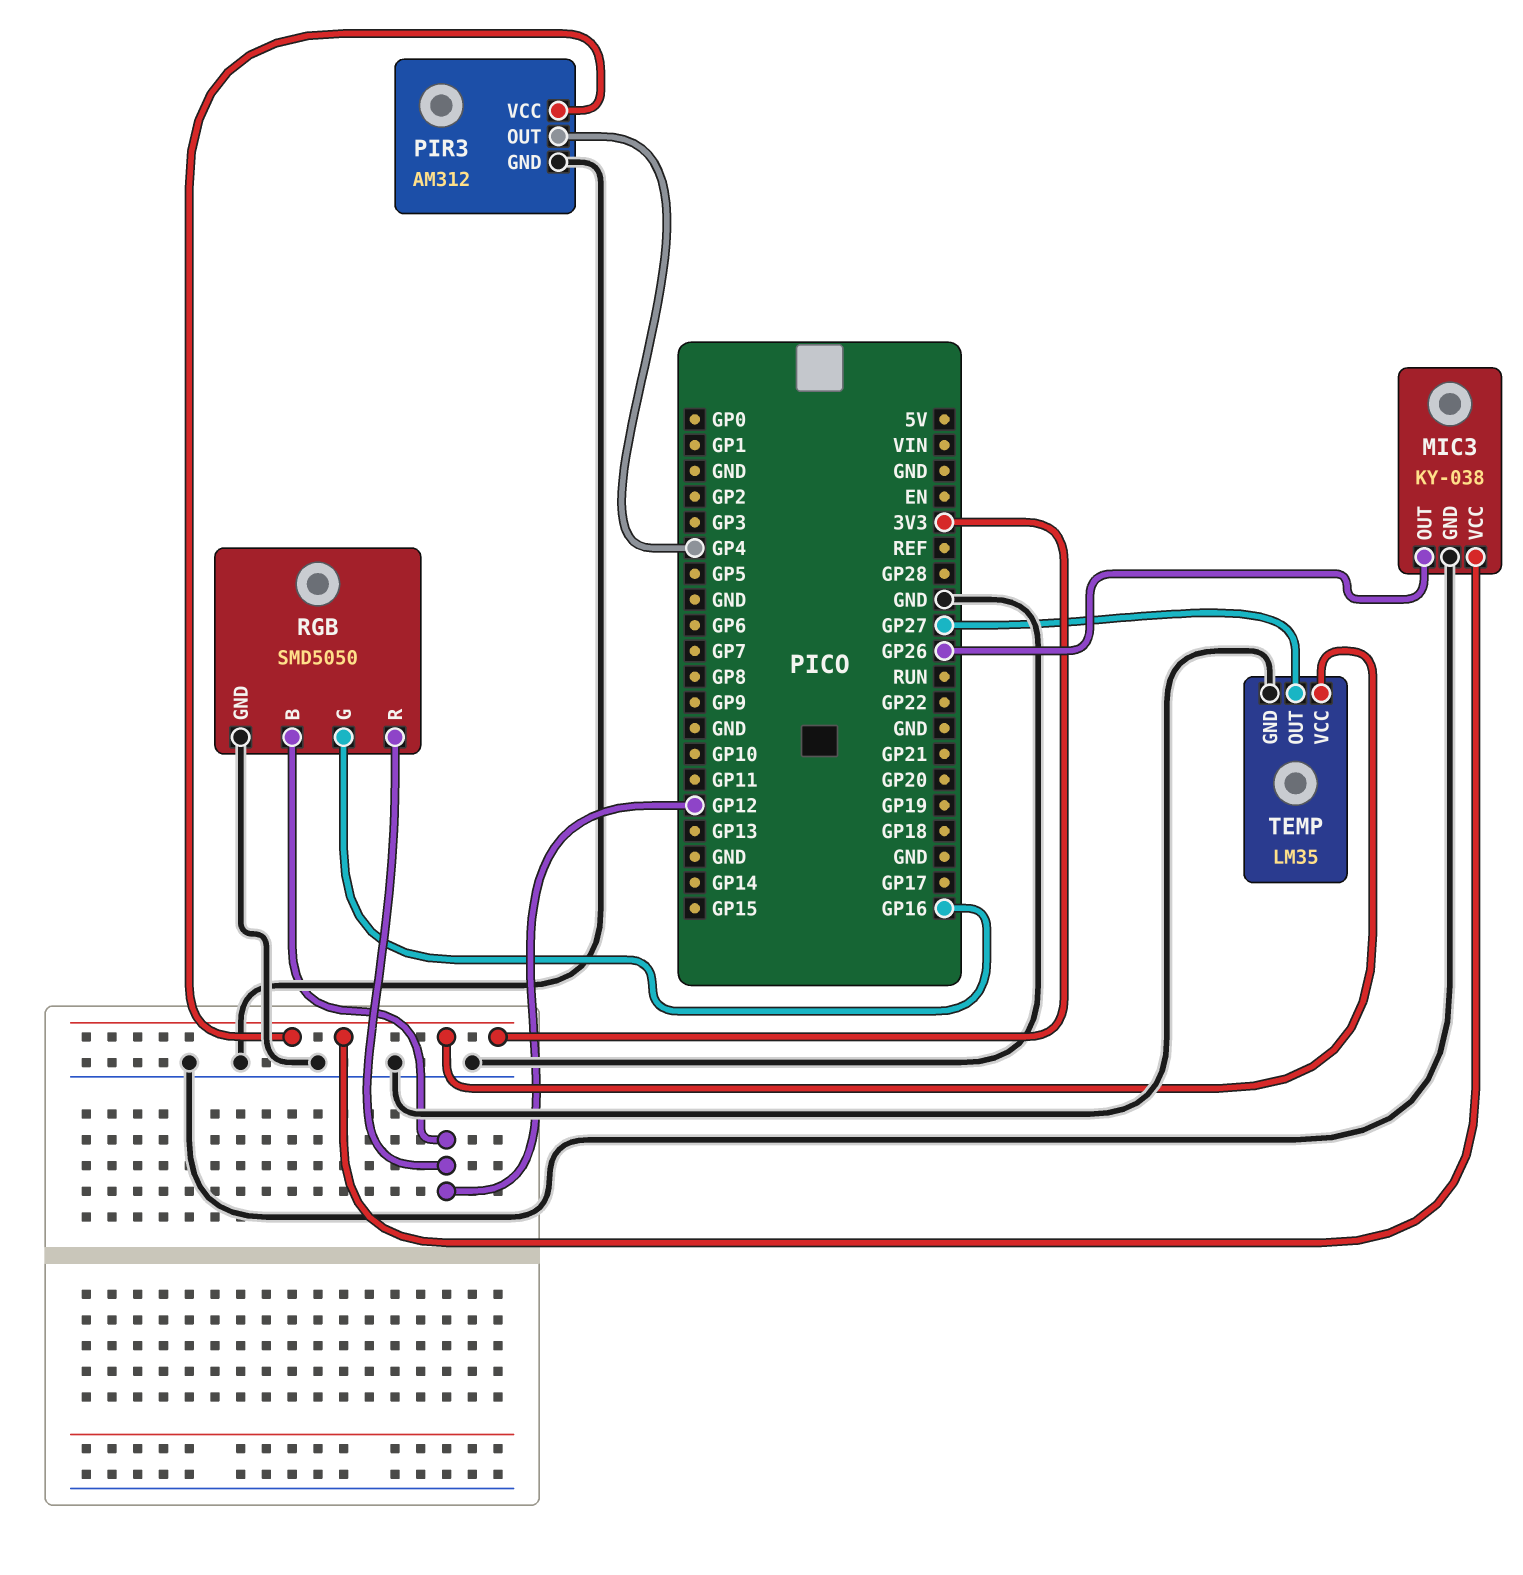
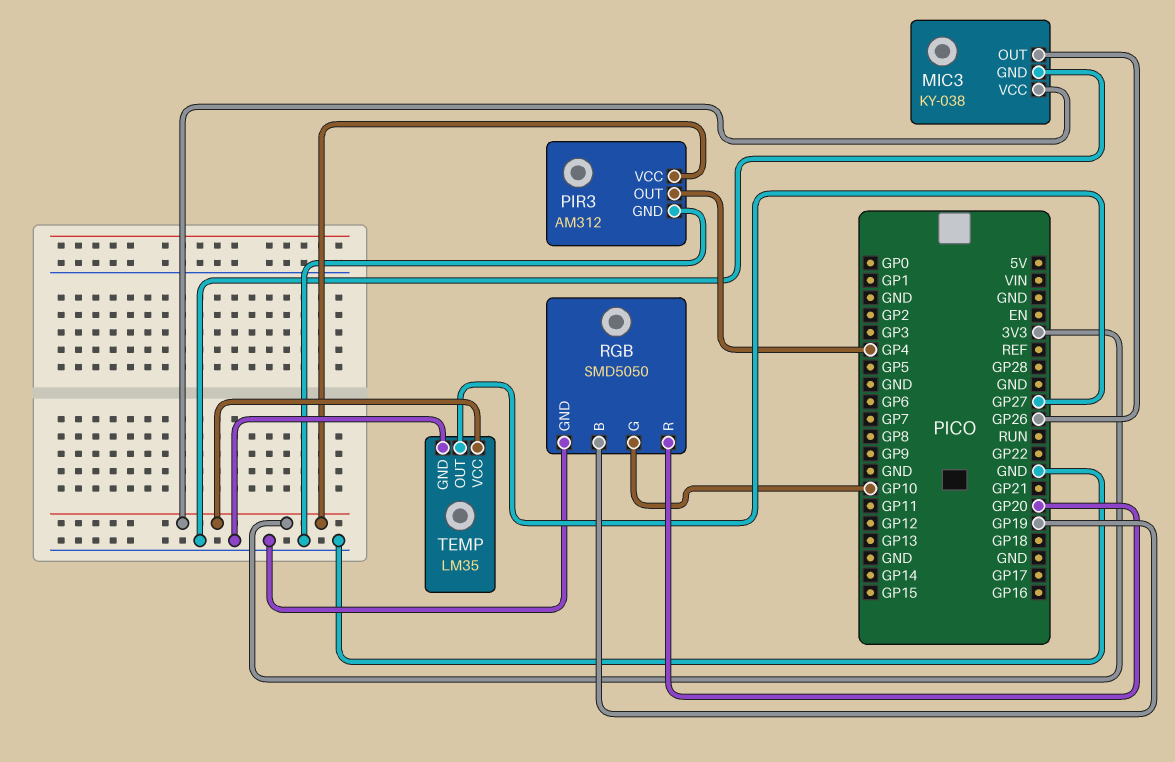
RGB pin B: GP12 -> GP19
RGB pin G: GP16 -> GP10
RGB pin R: GP12 -> GP20

